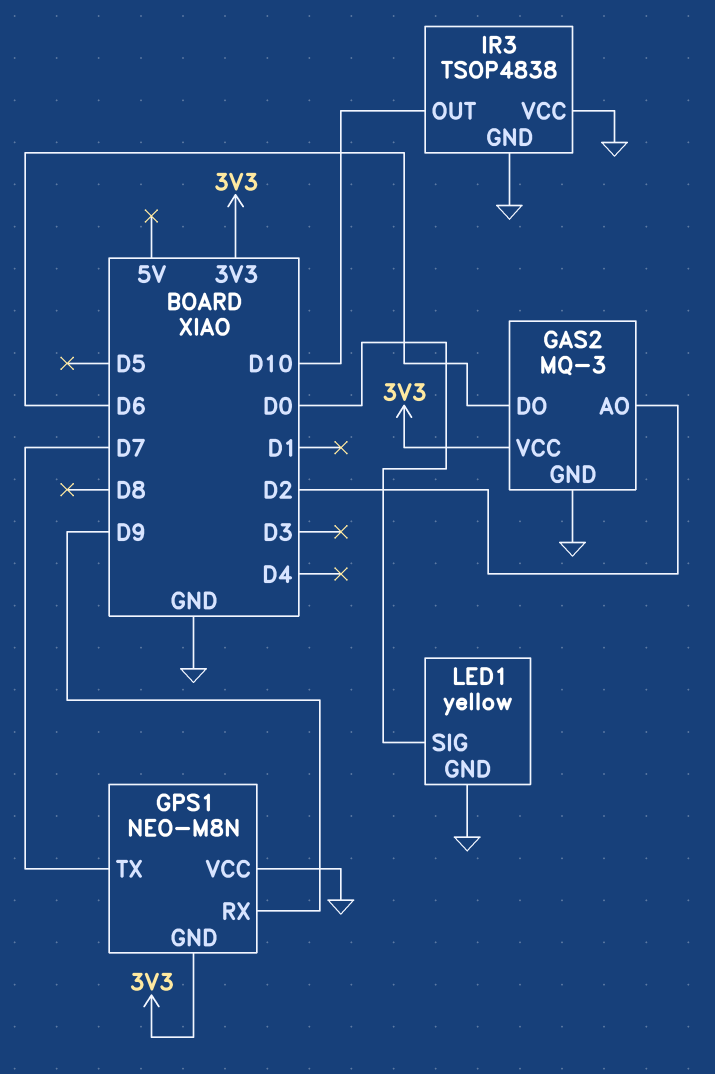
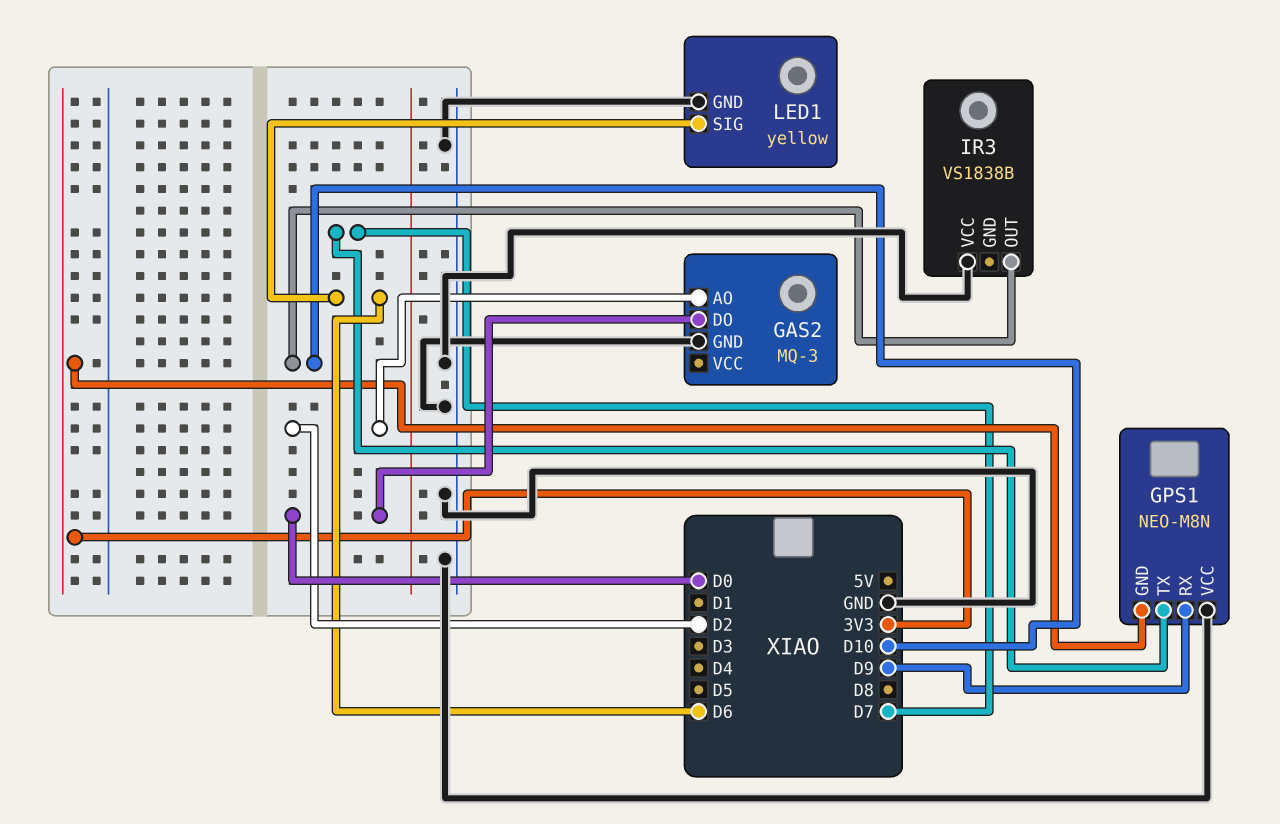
GAS2 pin DO: D6 -> D0
GAS2 pin VCC: 3V3 -> none
IR3: TSOP4838 -> VS1838B
IR3 pin GND: GND -> none
LED1 pin SIG: D0 -> D6

